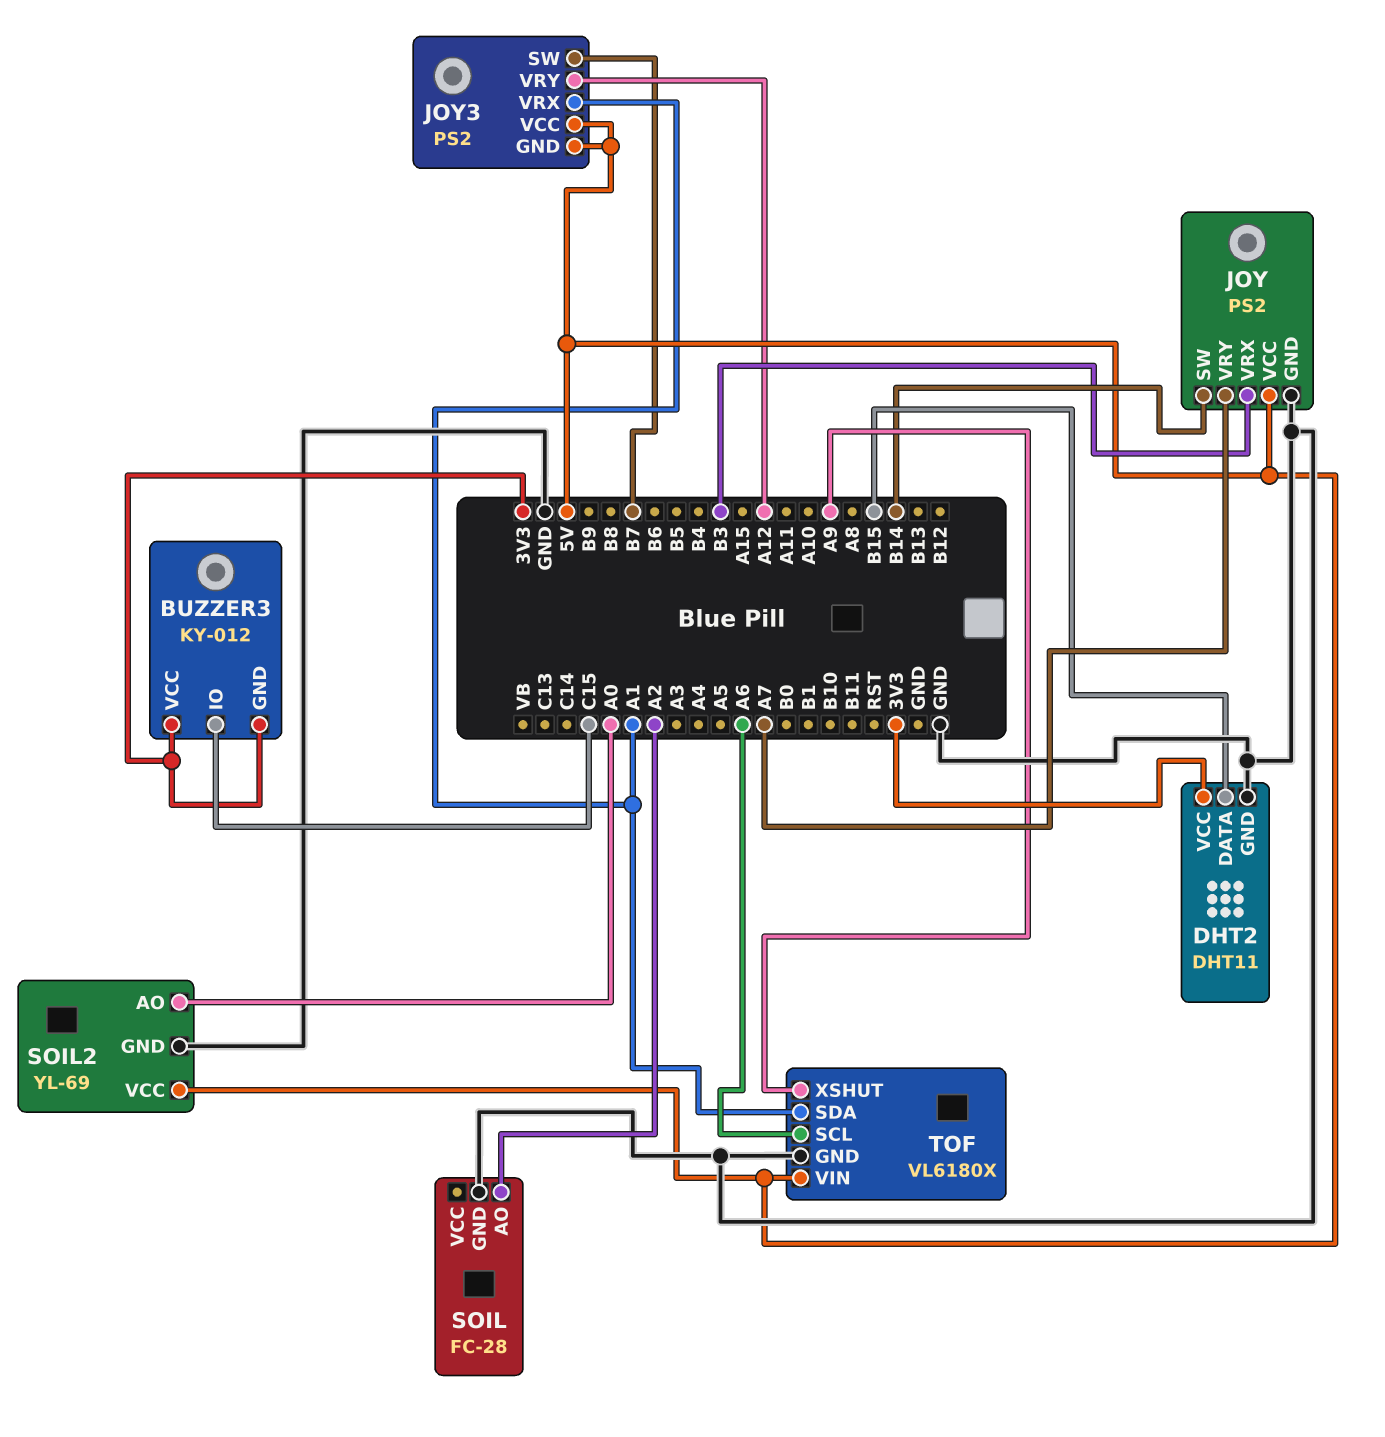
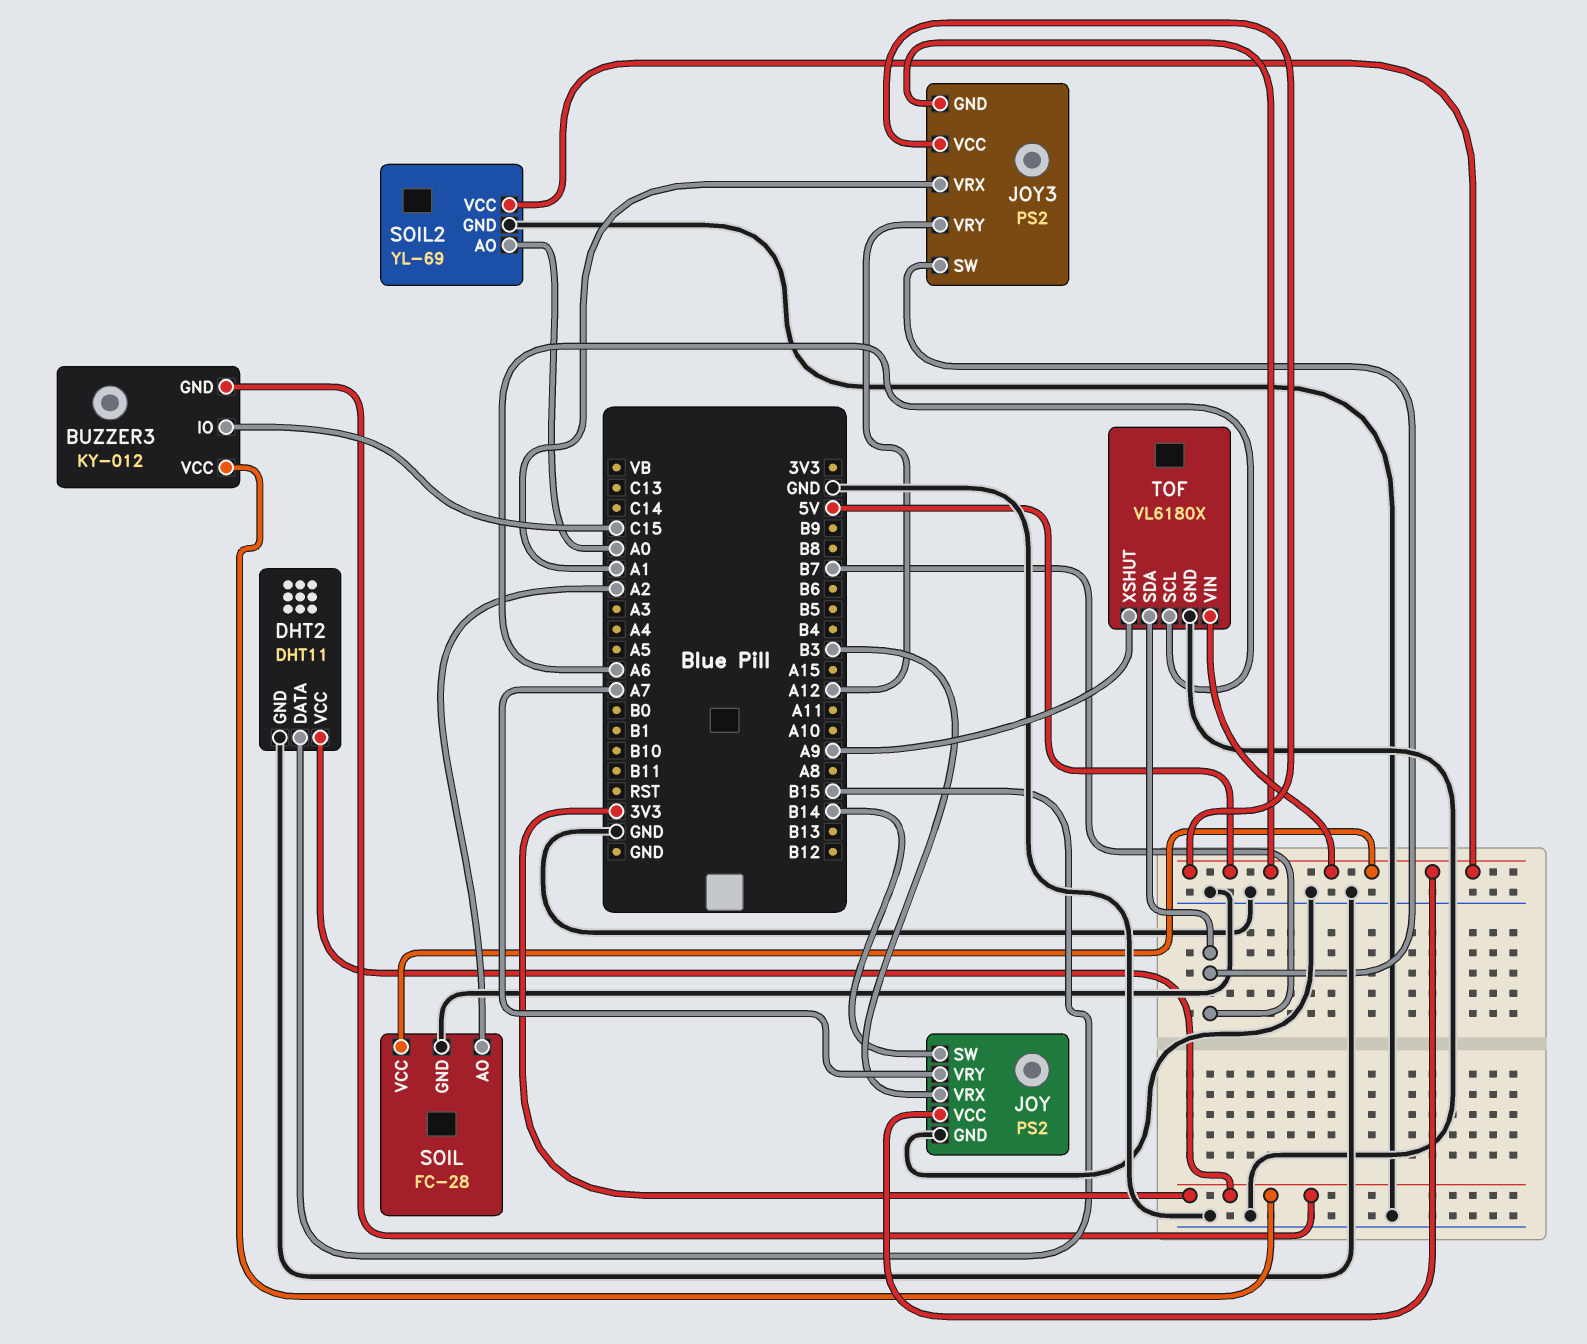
SOIL pin VCC: none -> 5V
TOF pin SDA: A1 -> B7

